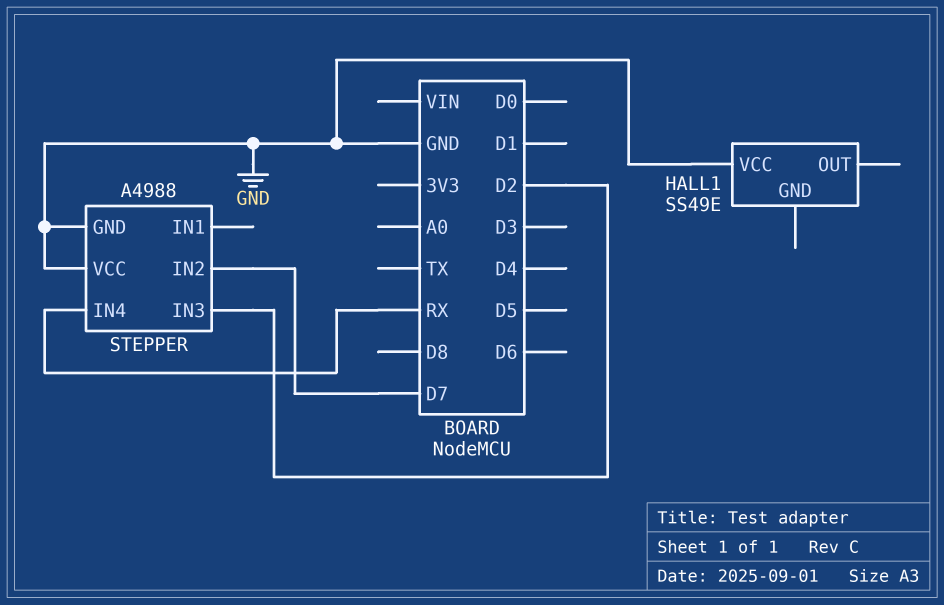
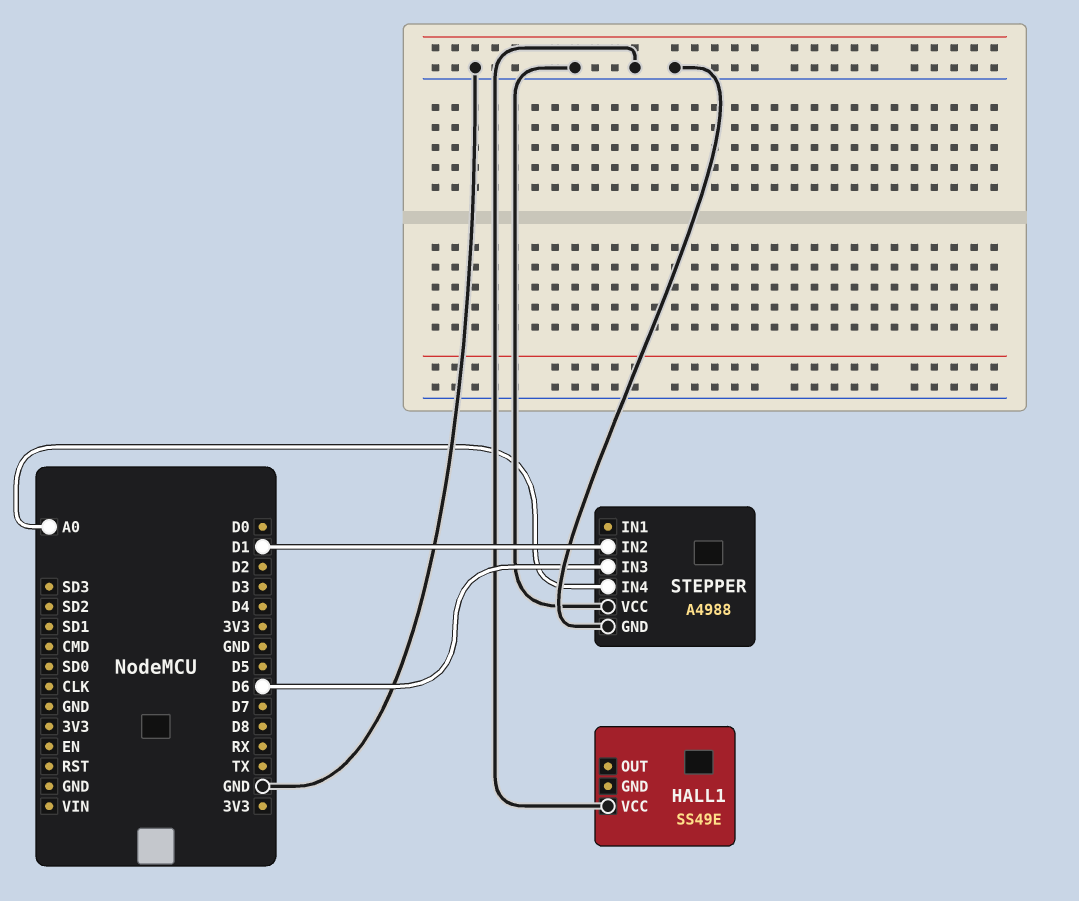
STEPPER pin IN2: D7 -> D1
STEPPER pin IN3: D2 -> D6
STEPPER pin IN4: RX -> A0

